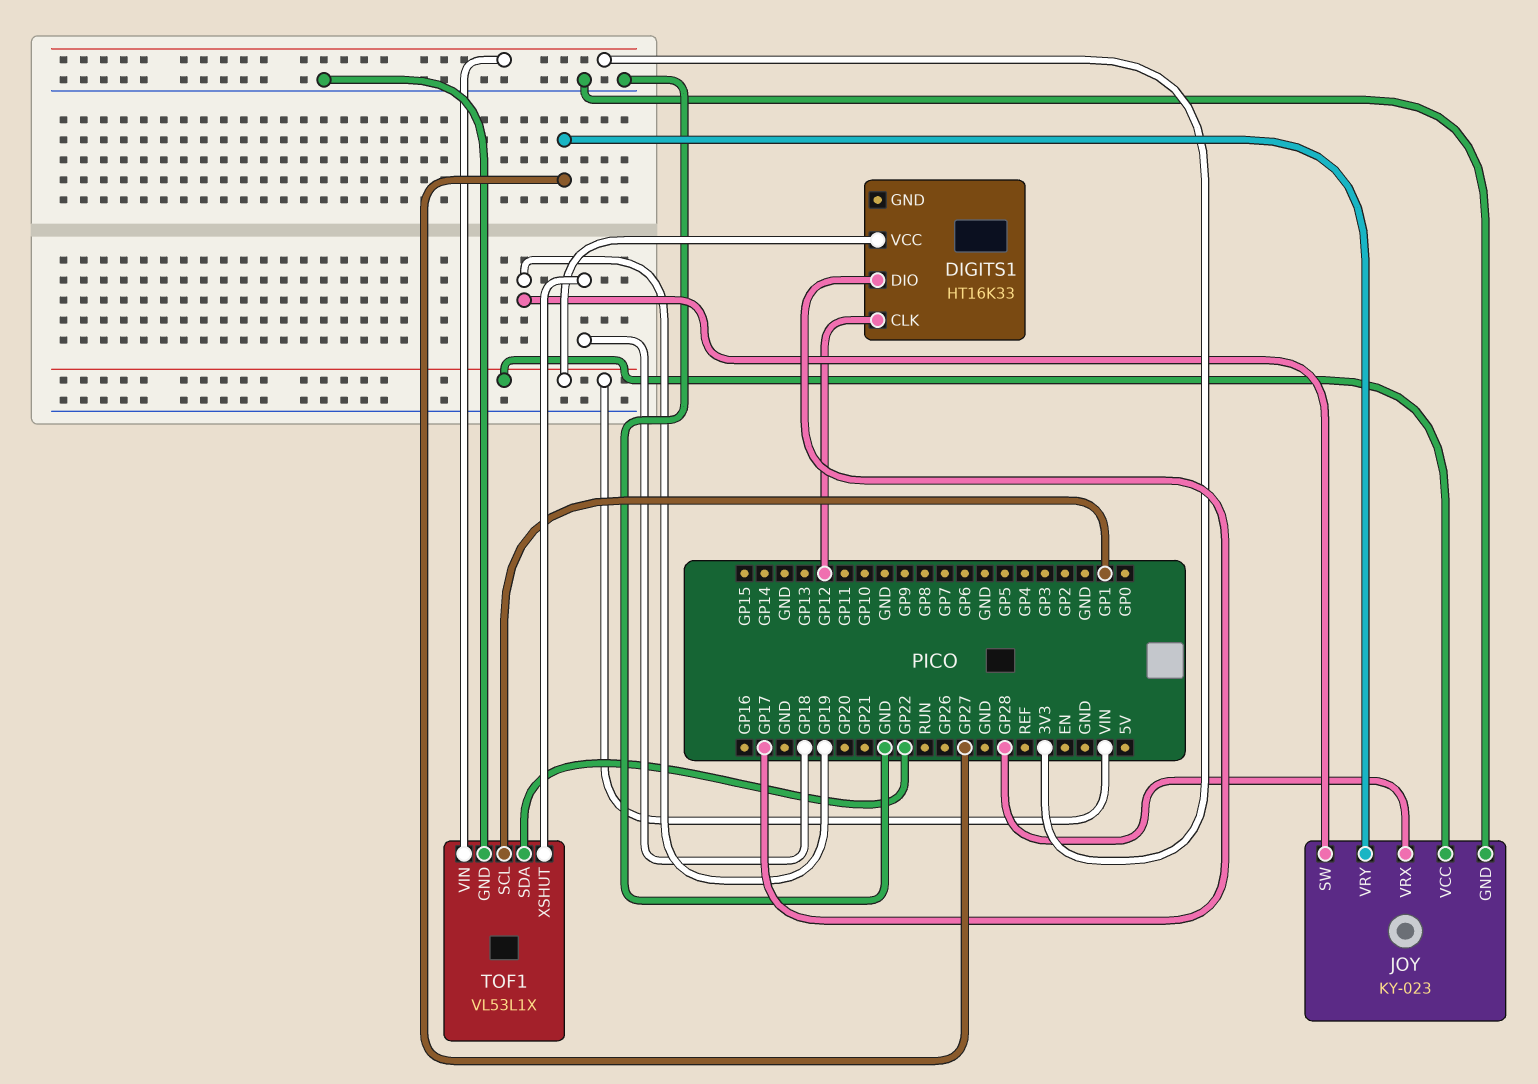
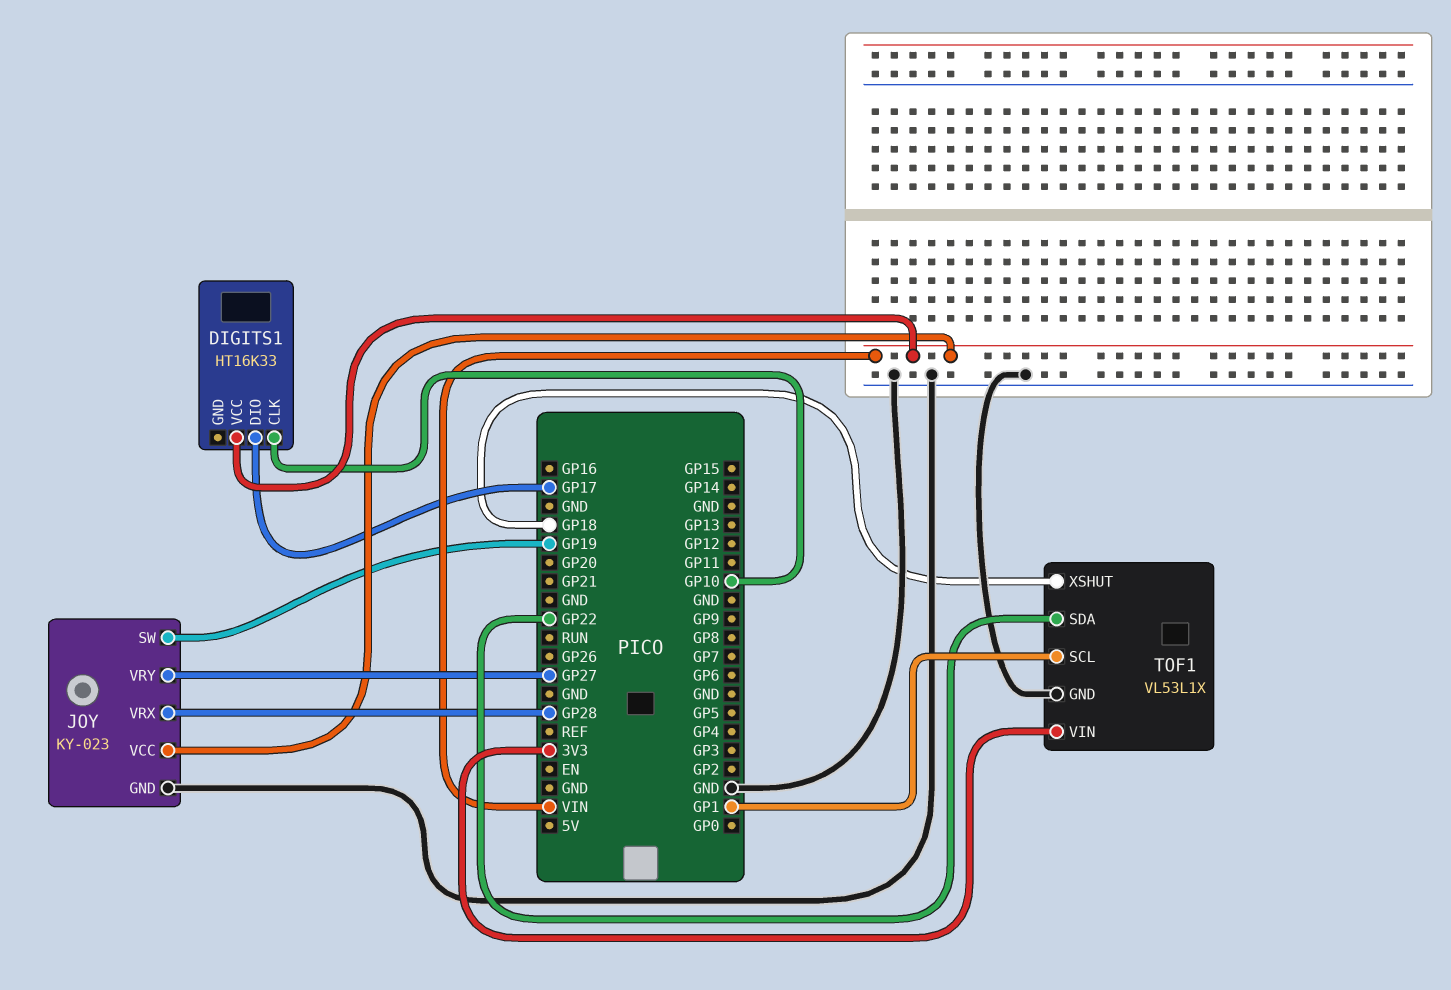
DIGITS1 pin CLK: GP12 -> GP10

